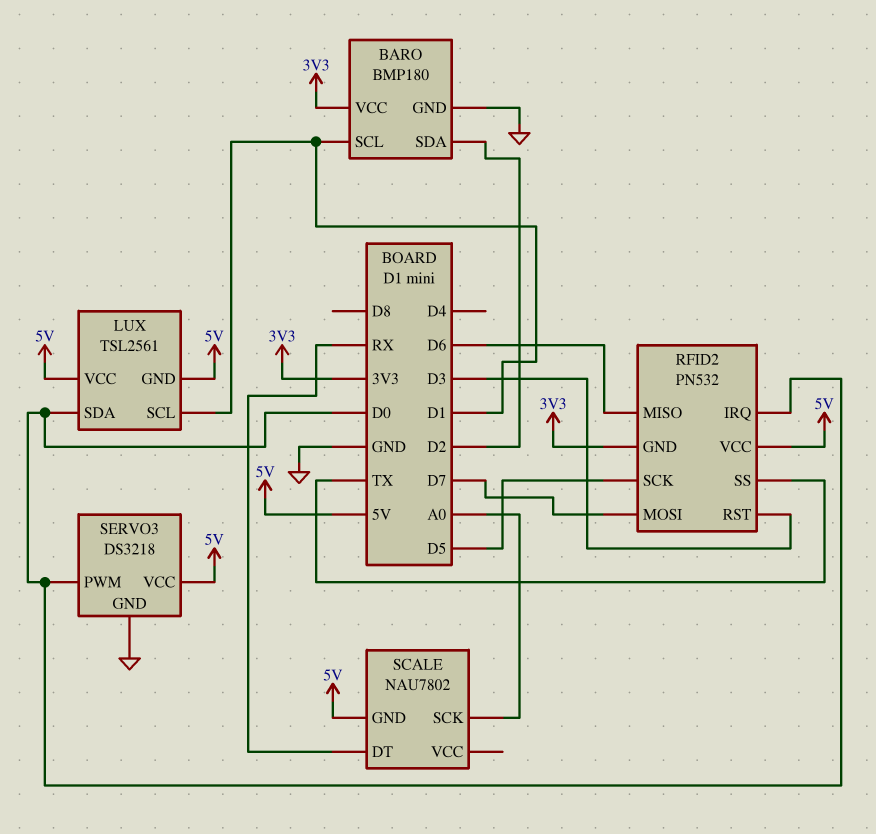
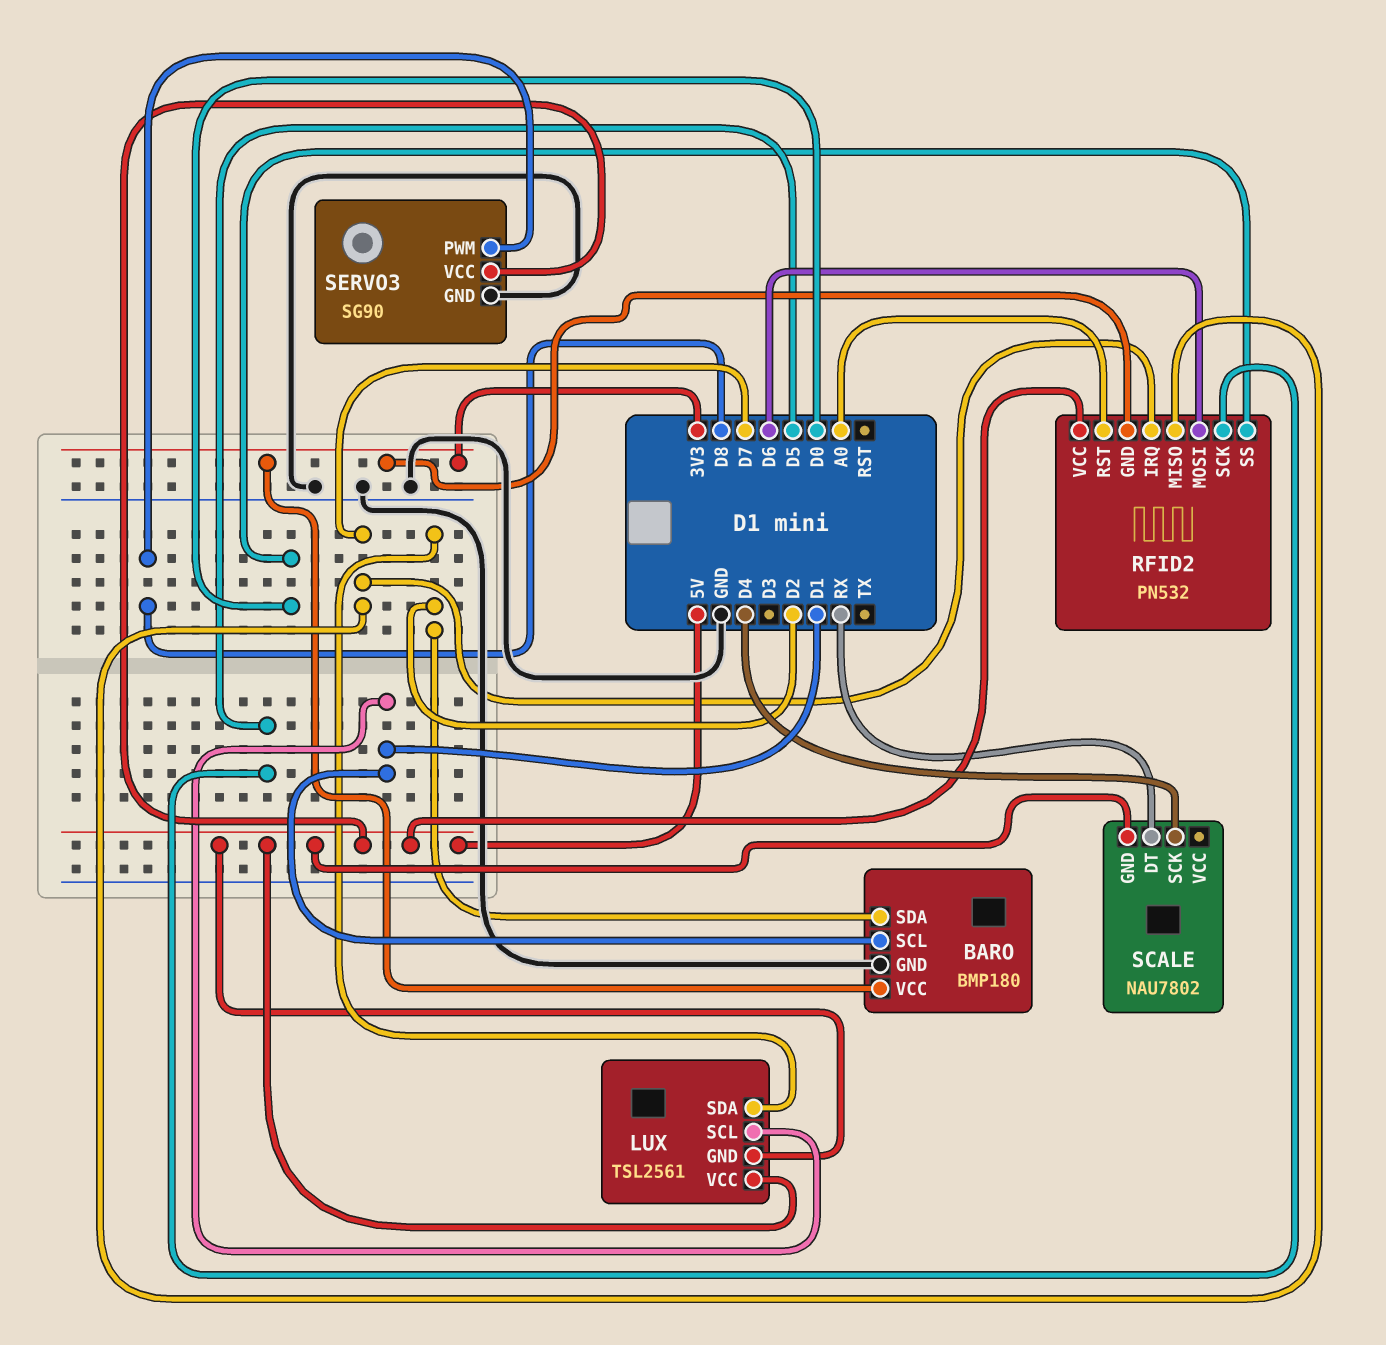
LUX pin SDA: D0 -> D2
RFID2 pin IRQ: D0 -> D7
RFID2 pin MISO: D6 -> D7
RFID2 pin MOSI: D7 -> D6
RFID2 pin RST: D3 -> A0
RFID2 pin SS: TX -> D0
SCALE pin SCK: A0 -> D4
SERVO3: DS3218 -> SG90
SERVO3 pin PWM: D0 -> D8

